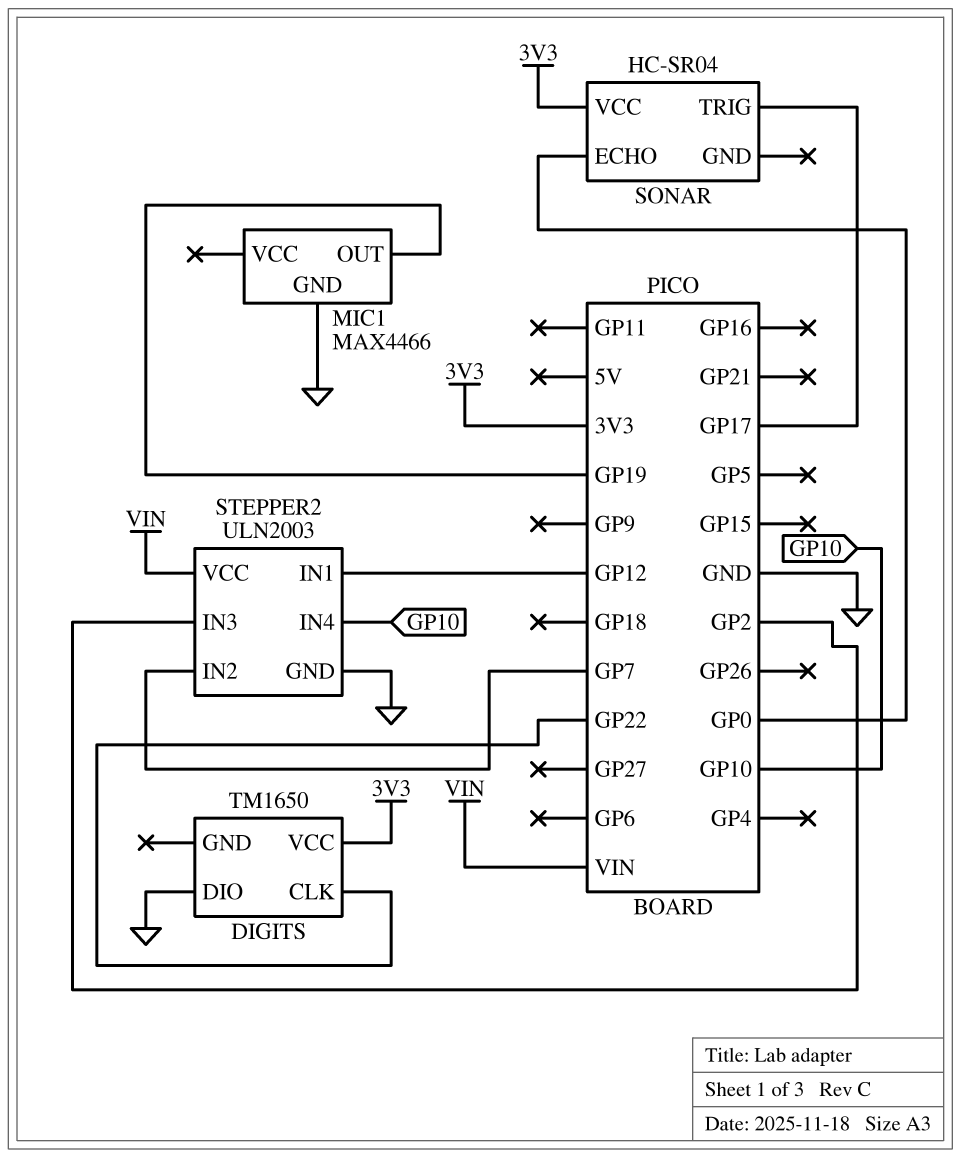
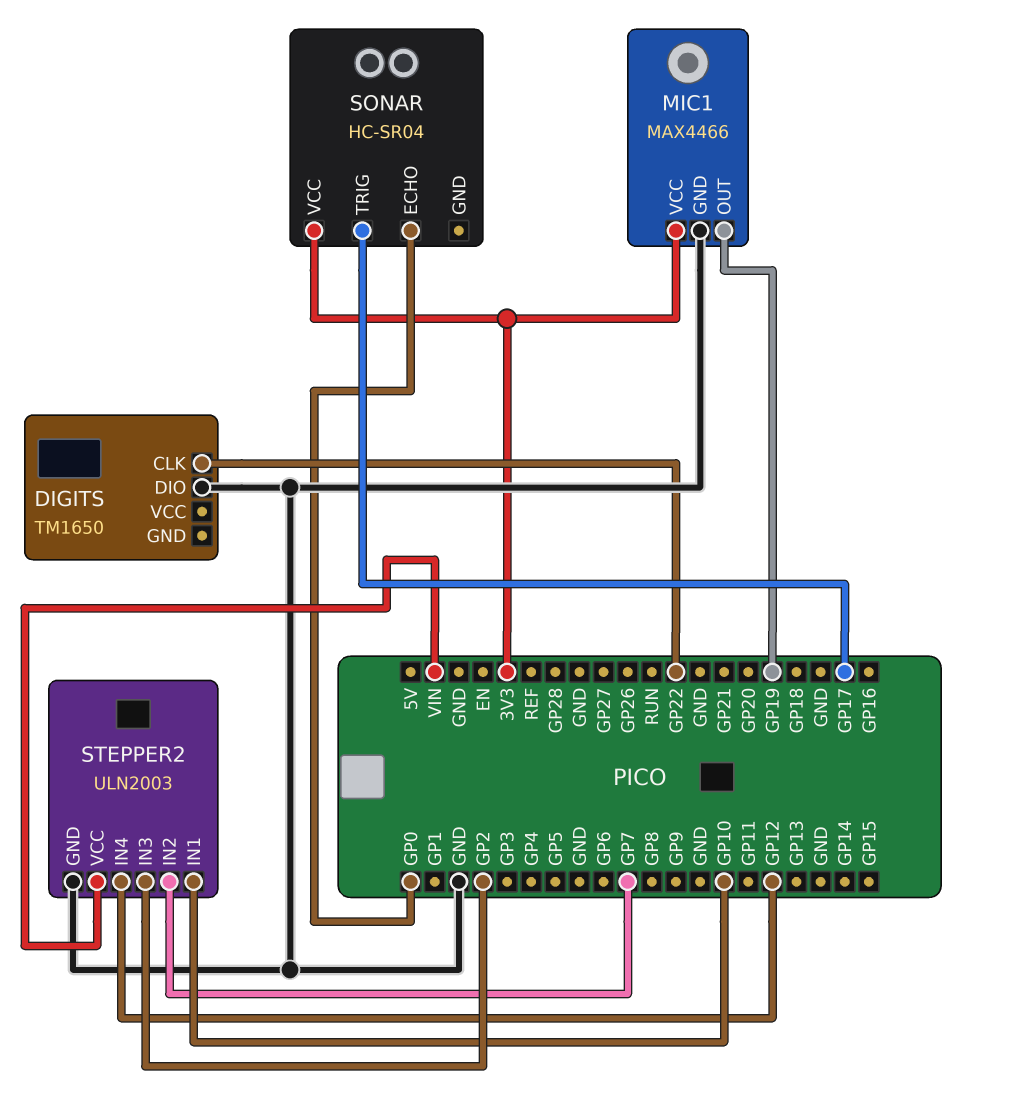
DIGITS pin VCC: 3V3 -> none
MIC1 pin VCC: none -> 3V3
STEPPER2 pin IN1: GP12 -> GP10
STEPPER2 pin IN4: GP10 -> GP12

